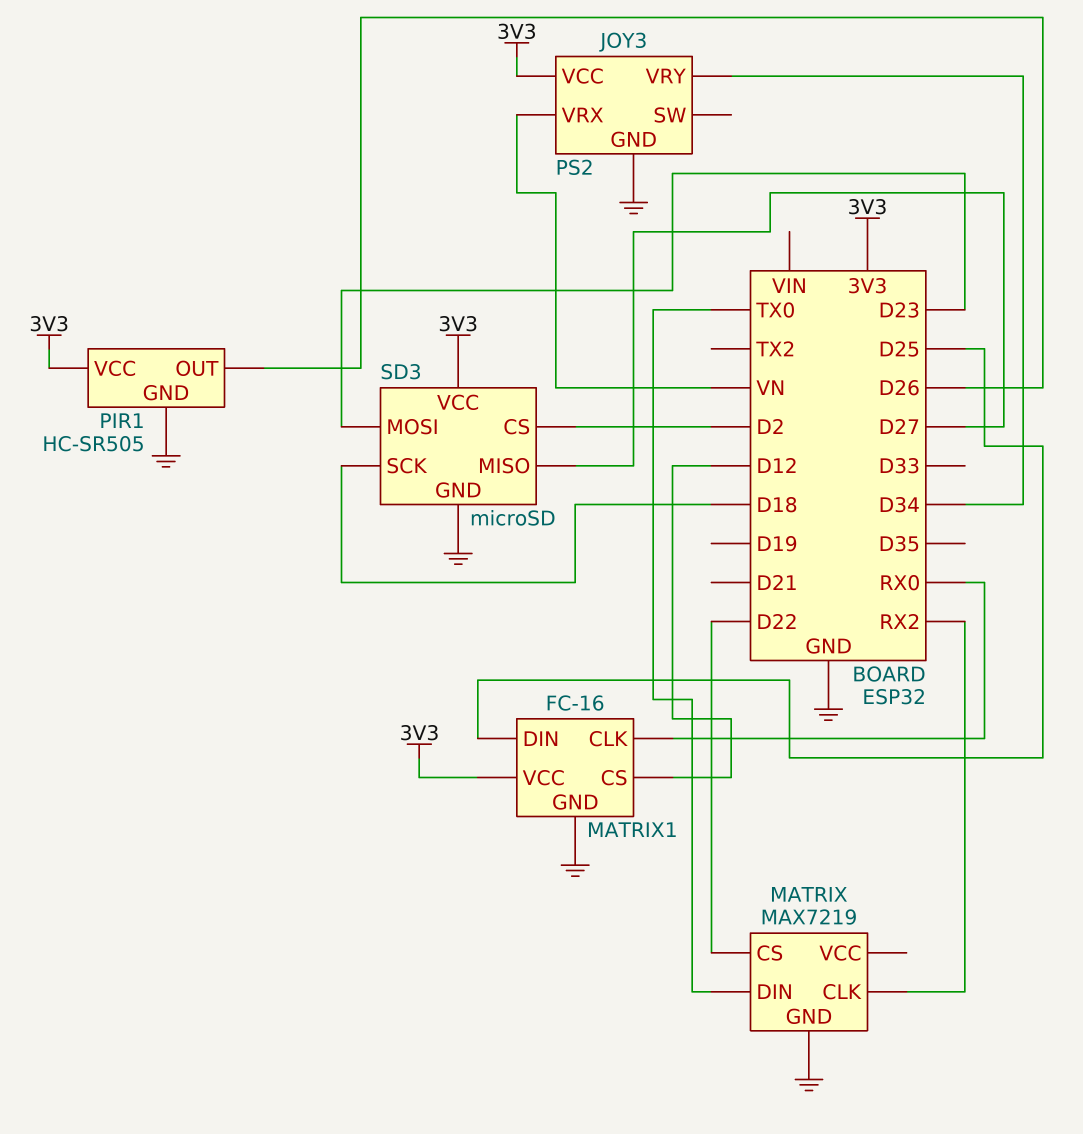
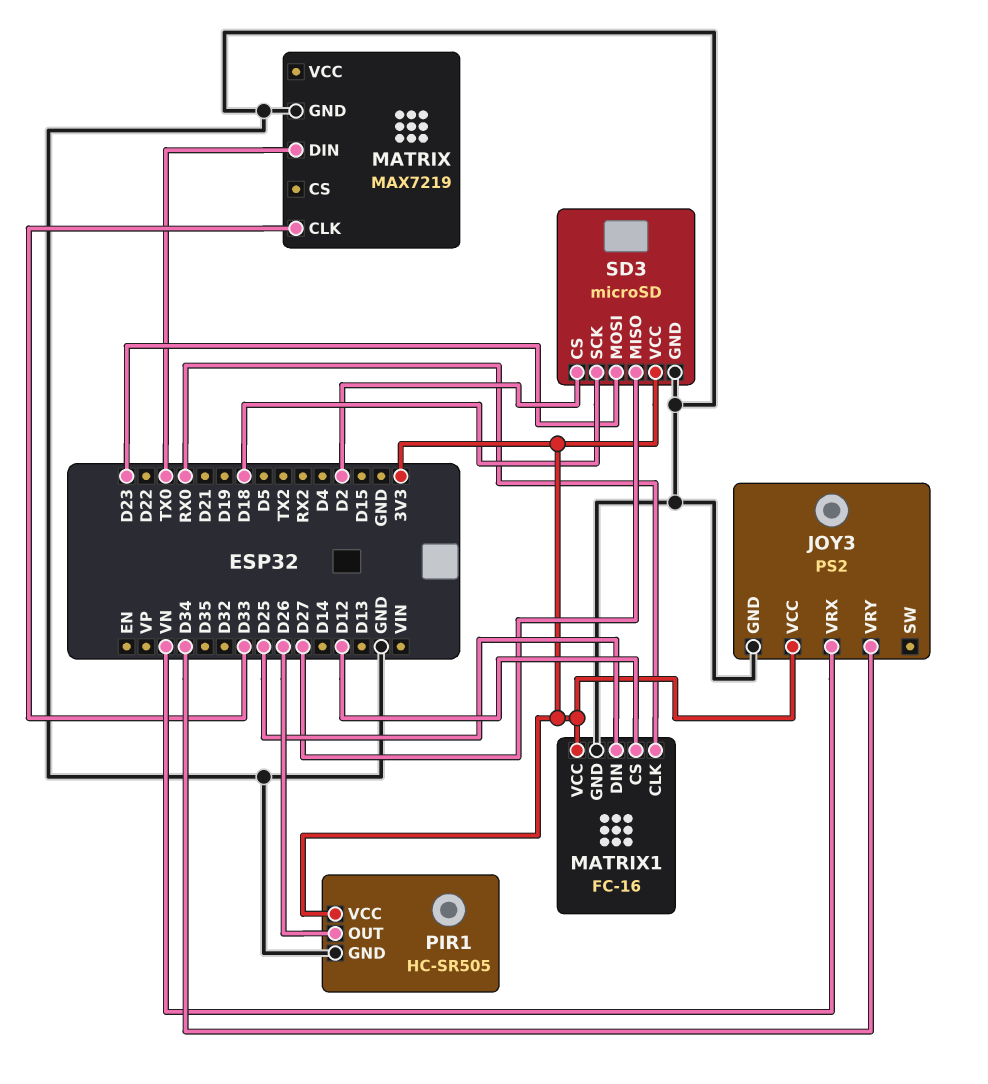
MATRIX pin CLK: RX2 -> D33
MATRIX pin CS: D22 -> none

